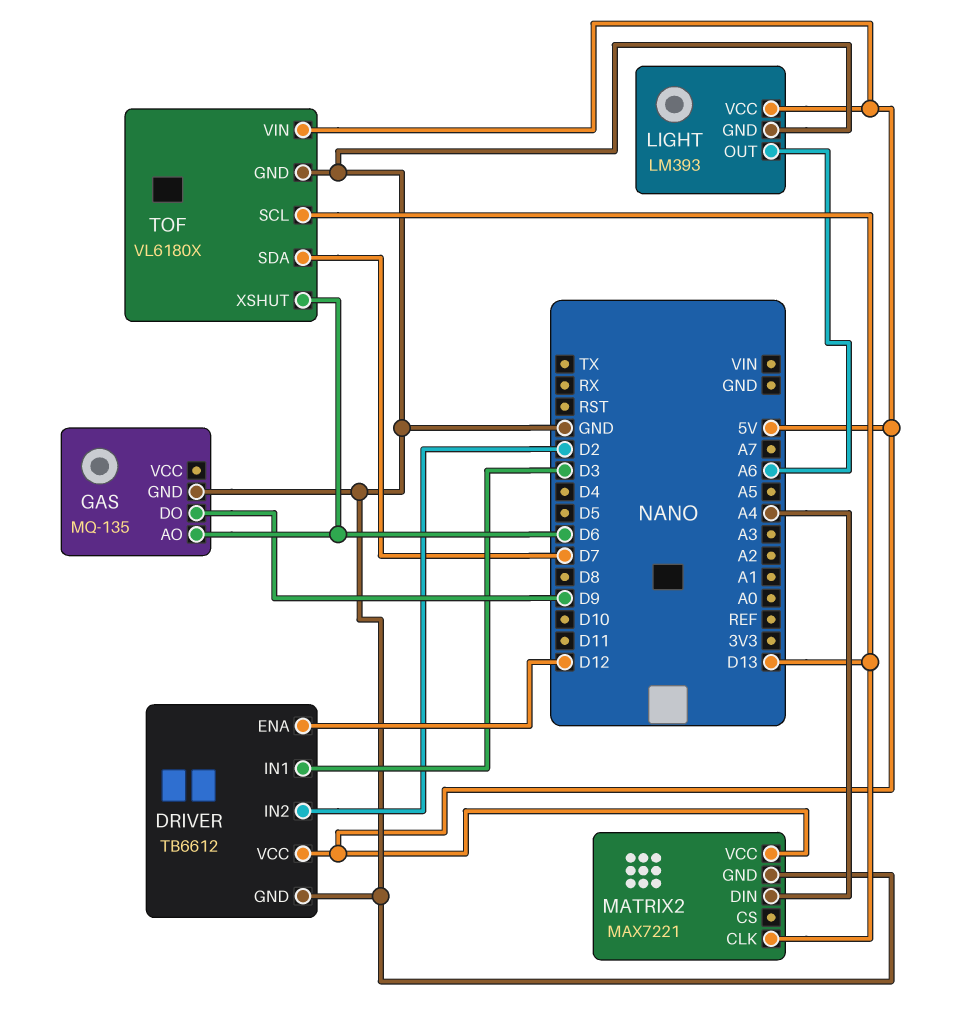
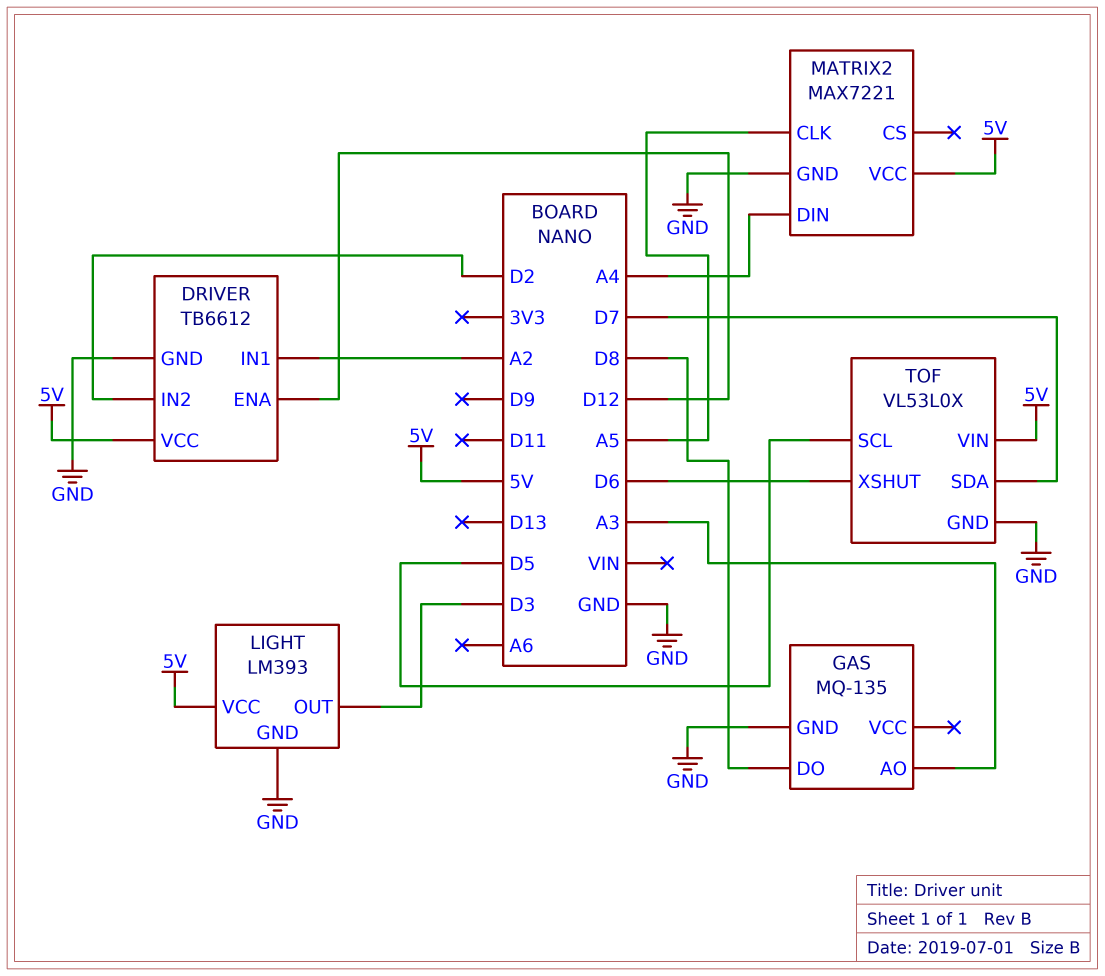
DRIVER pin IN1: D3 -> A2
GAS pin AO: D6 -> A3
GAS pin DO: D9 -> D8
LIGHT pin OUT: A6 -> D3
MATRIX2 pin CLK: D13 -> A5
TOF: VL6180X -> VL53L0X
TOF pin SCL: D13 -> D5

